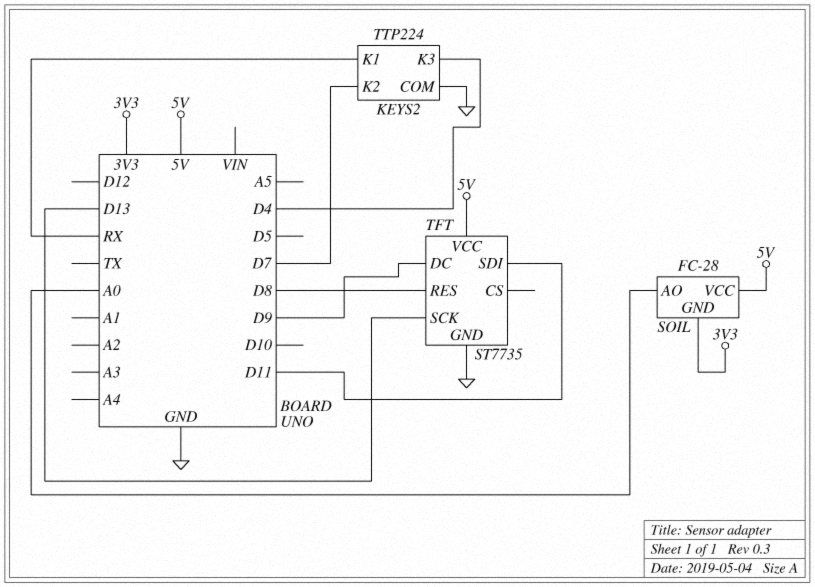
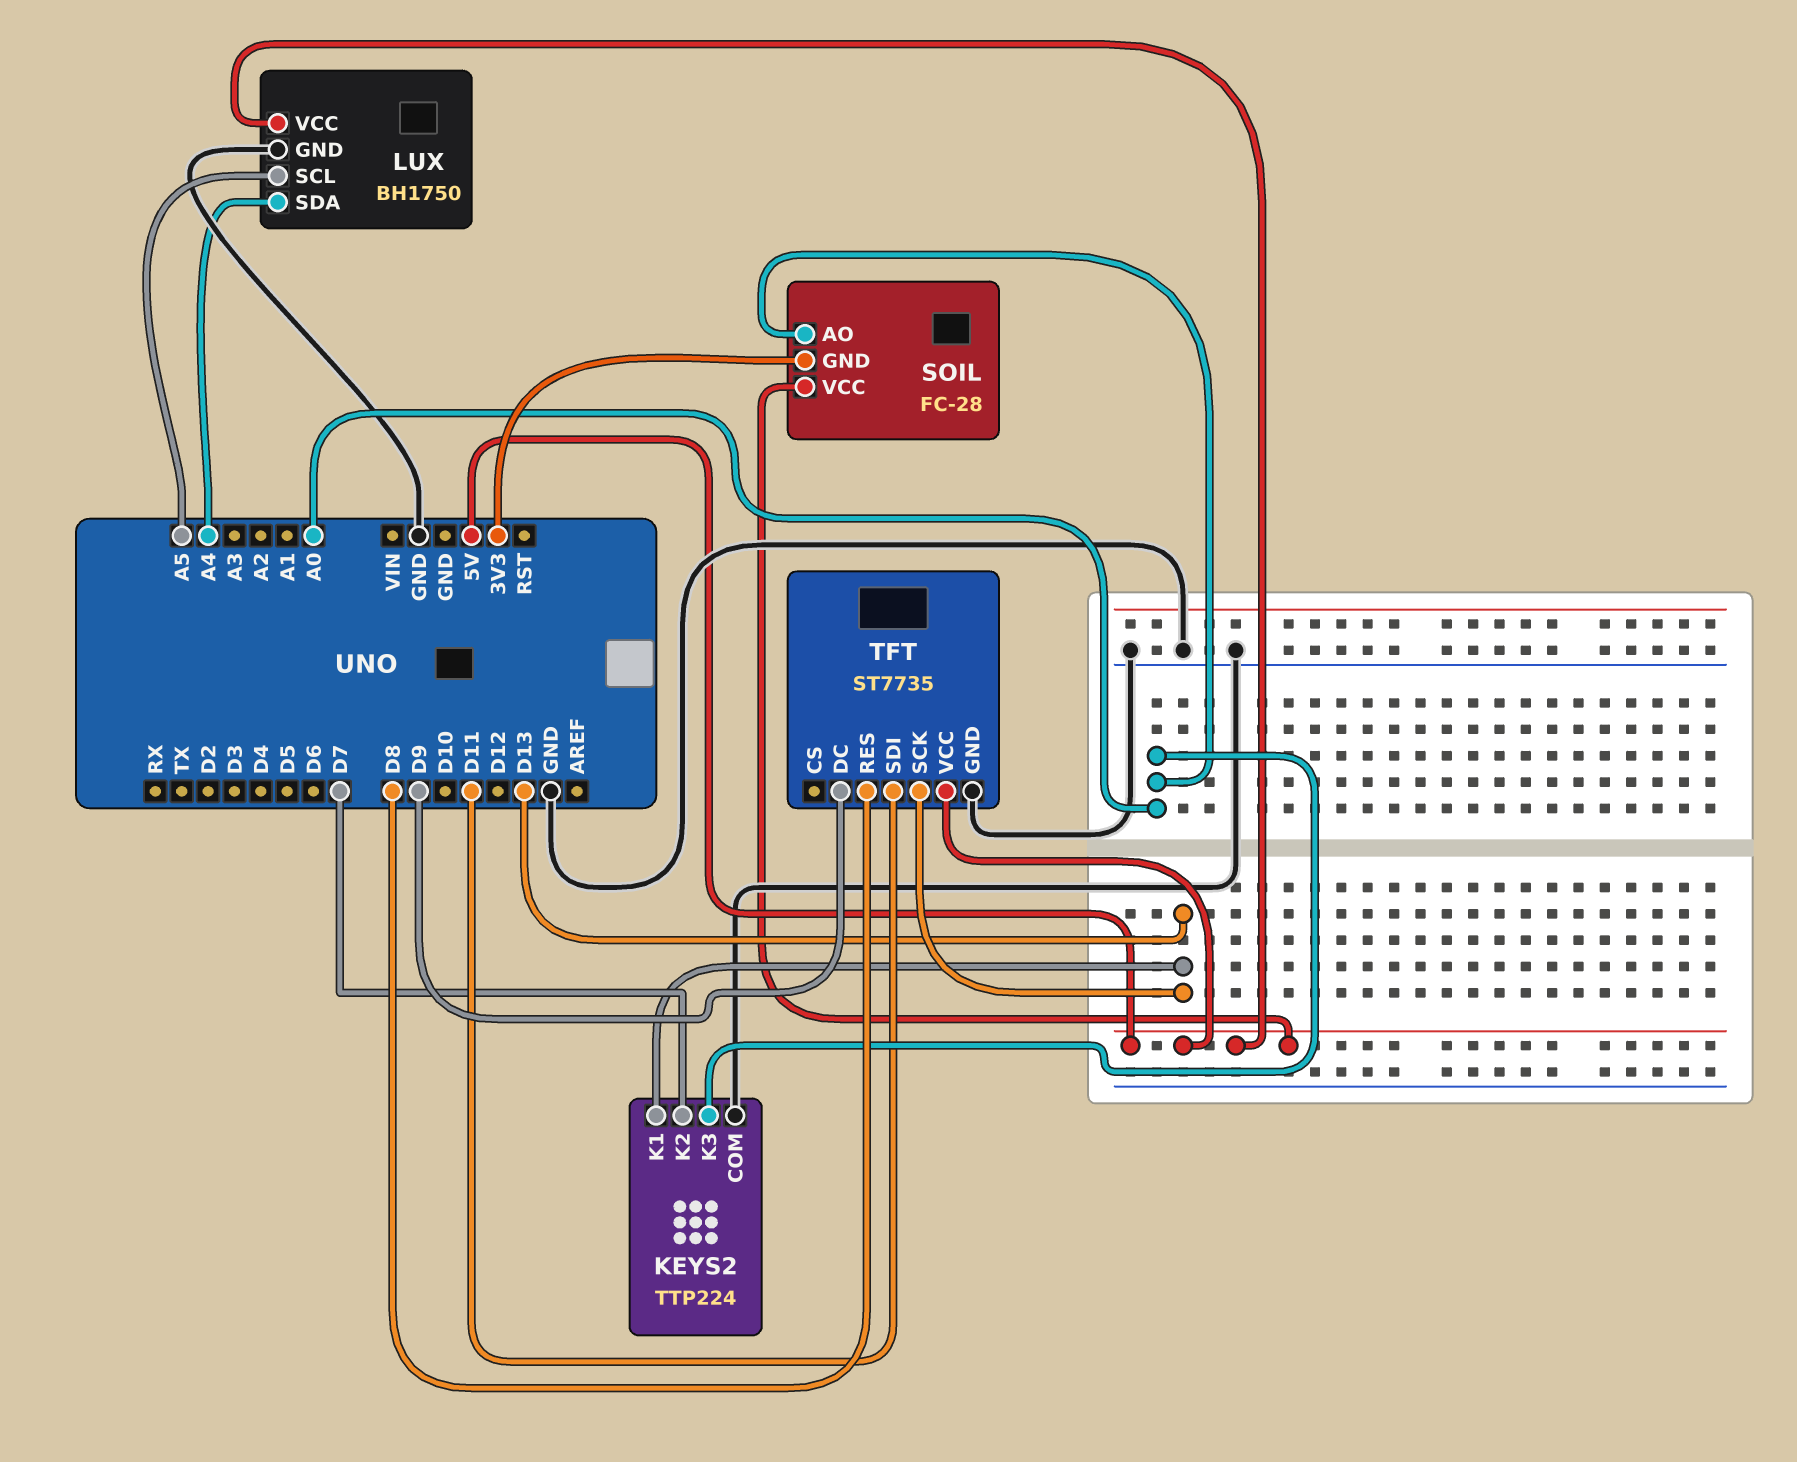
KEYS2 pin K1: RX -> D13
KEYS2 pin K3: D4 -> A0
LUX: none -> BH1750
LUX pin GND: none -> GND
LUX pin SCL: none -> A5
LUX pin SDA: none -> A4
LUX pin VCC: none -> 5V

